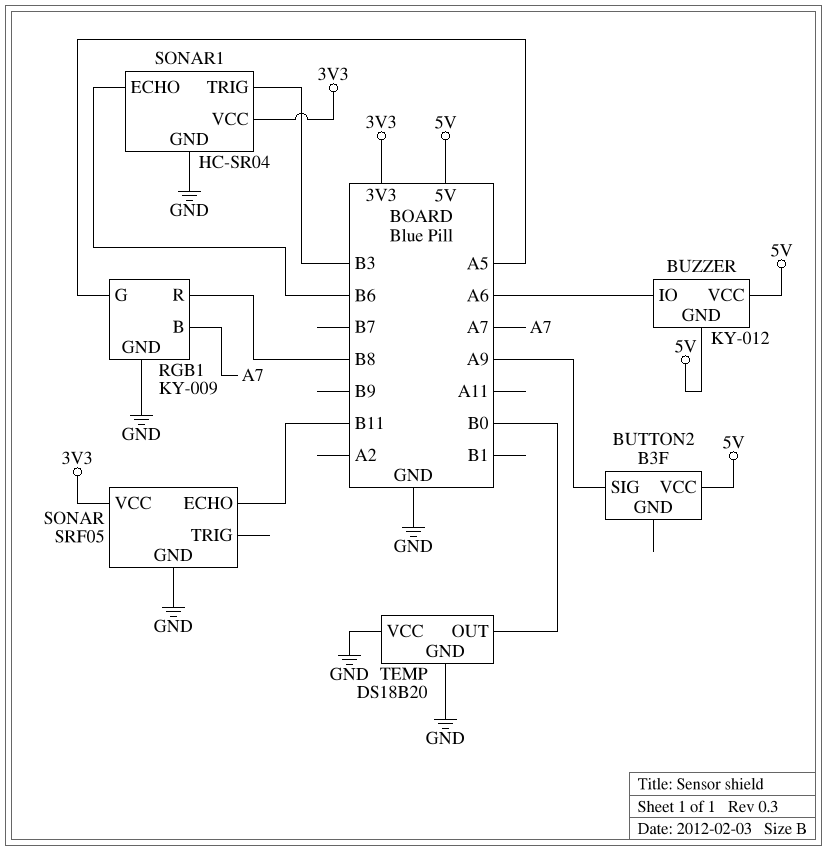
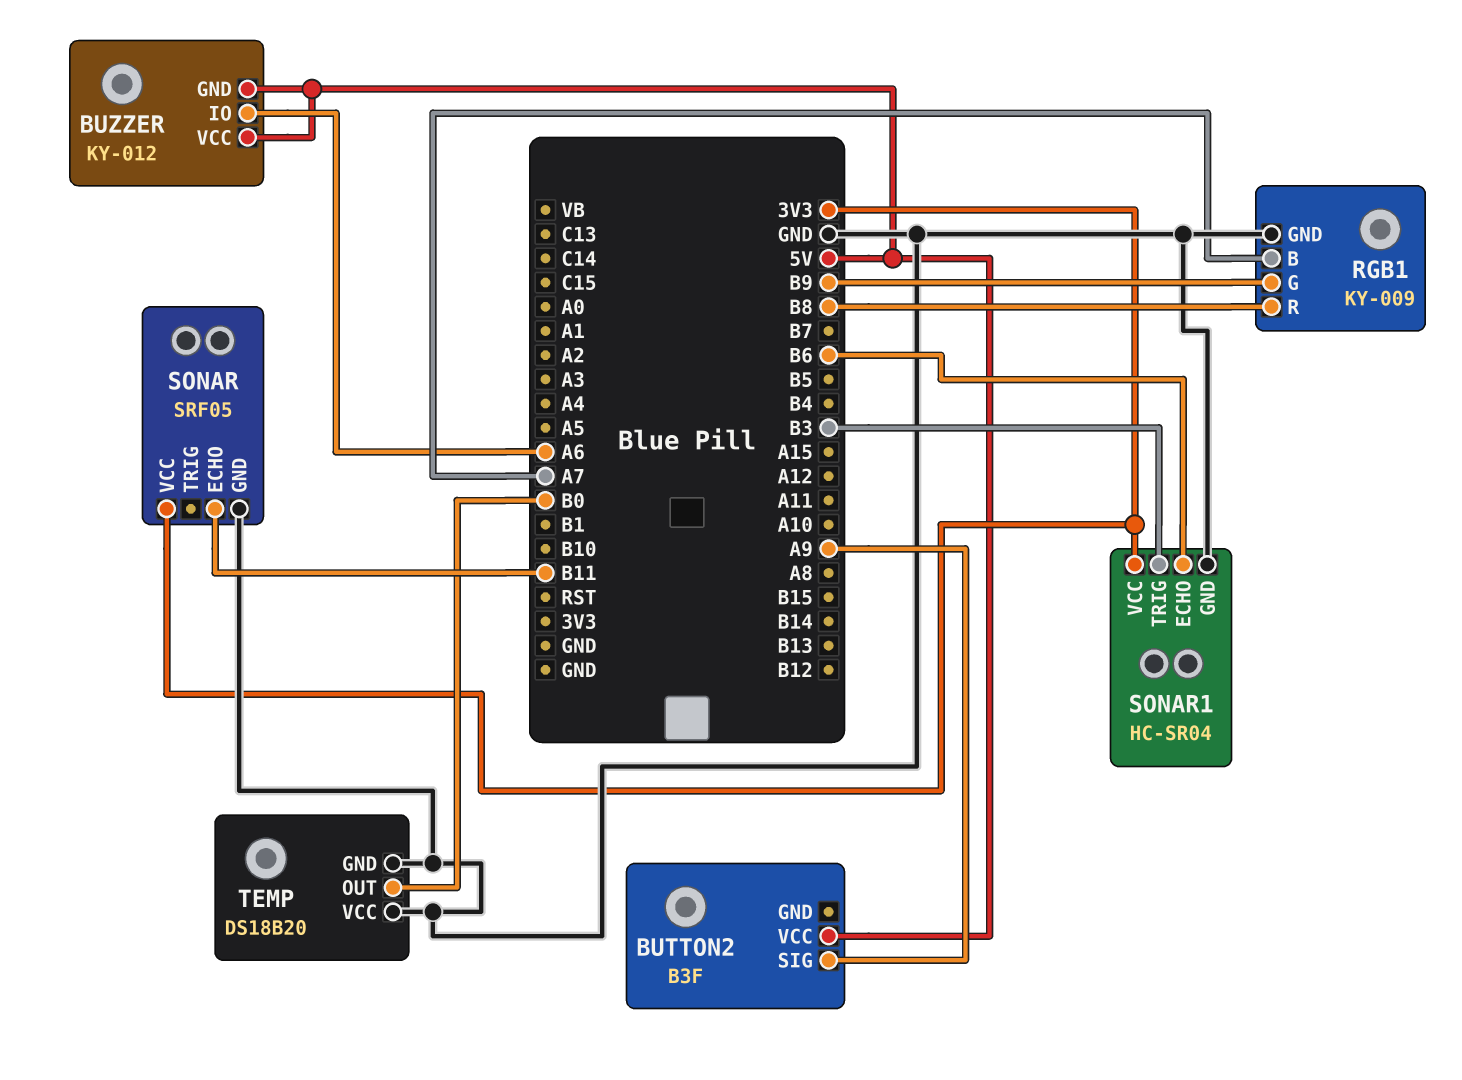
RGB1 pin G: A5 -> B9

